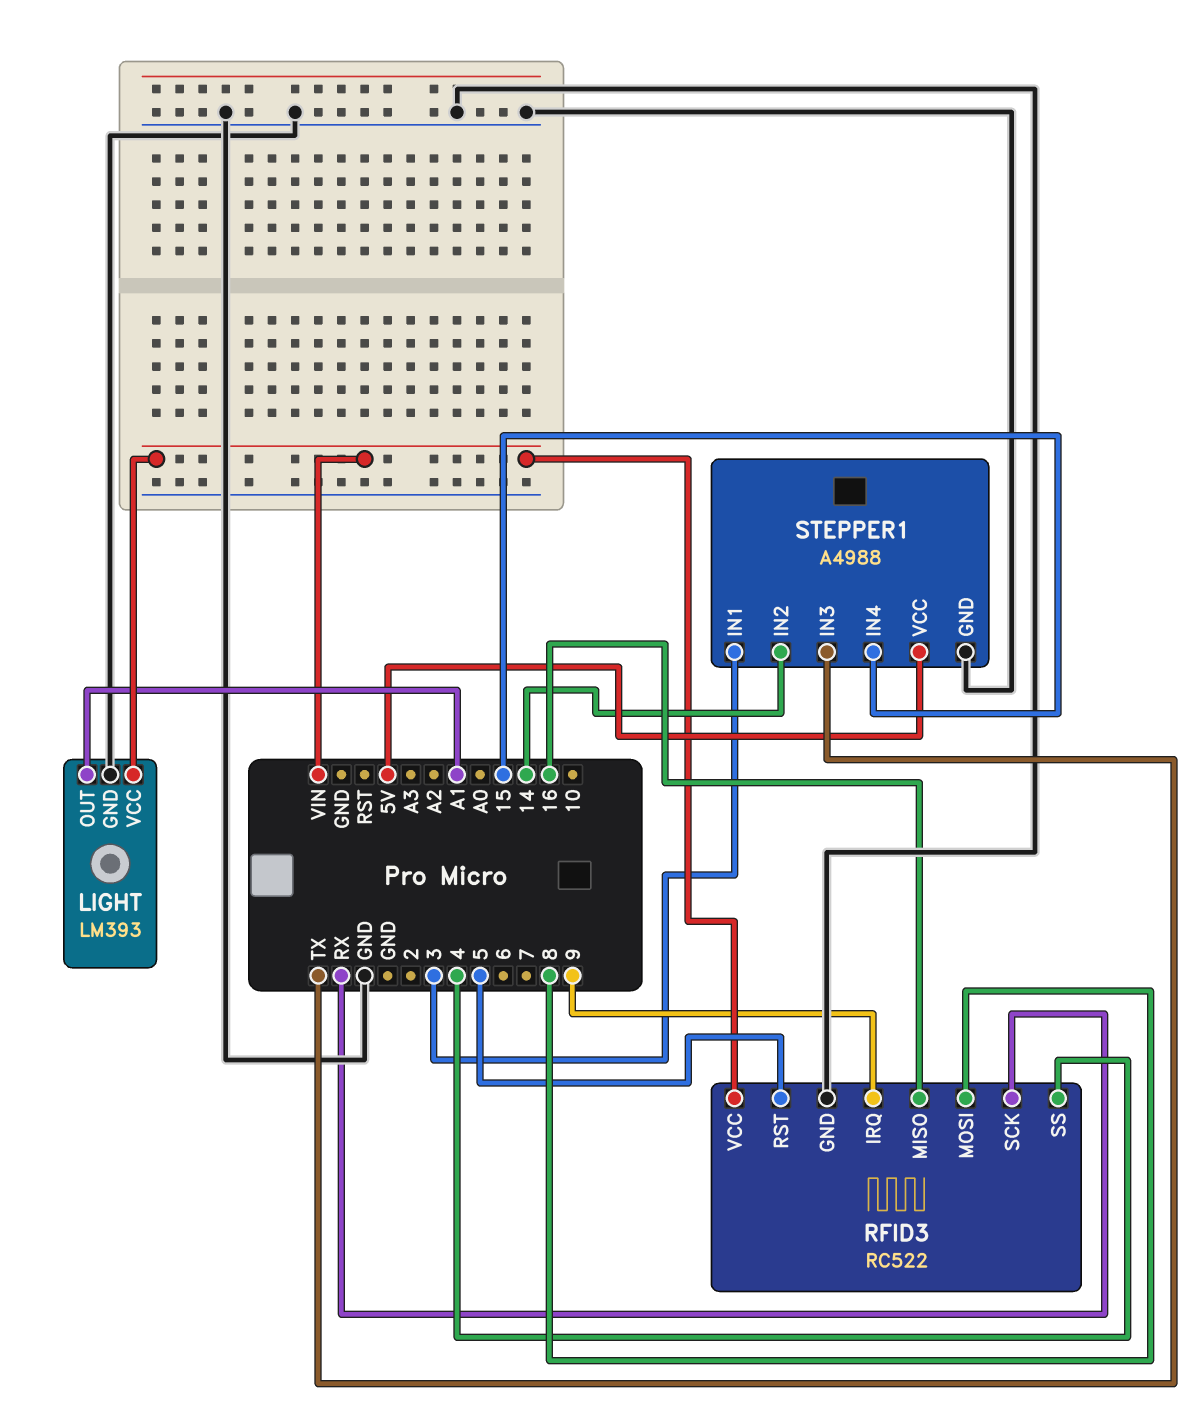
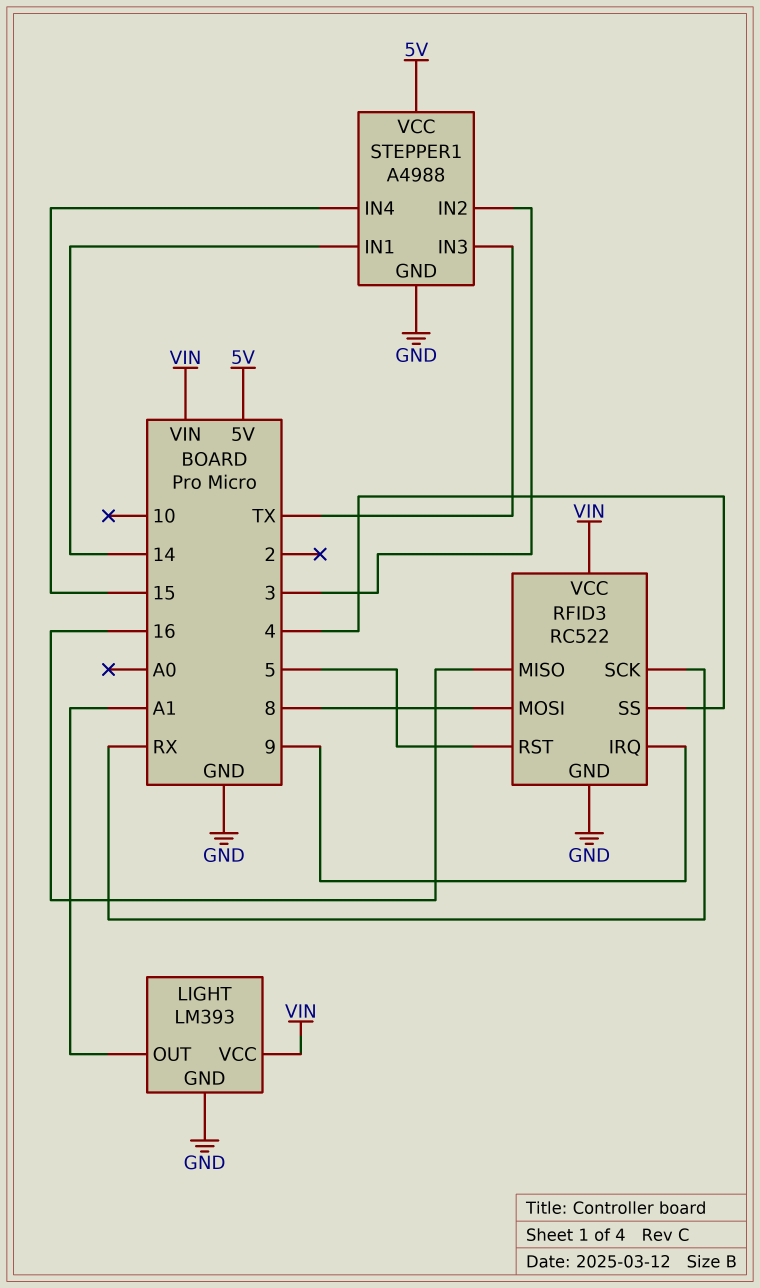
STEPPER1 pin IN1: 3 -> 14
STEPPER1 pin IN2: 14 -> 3

